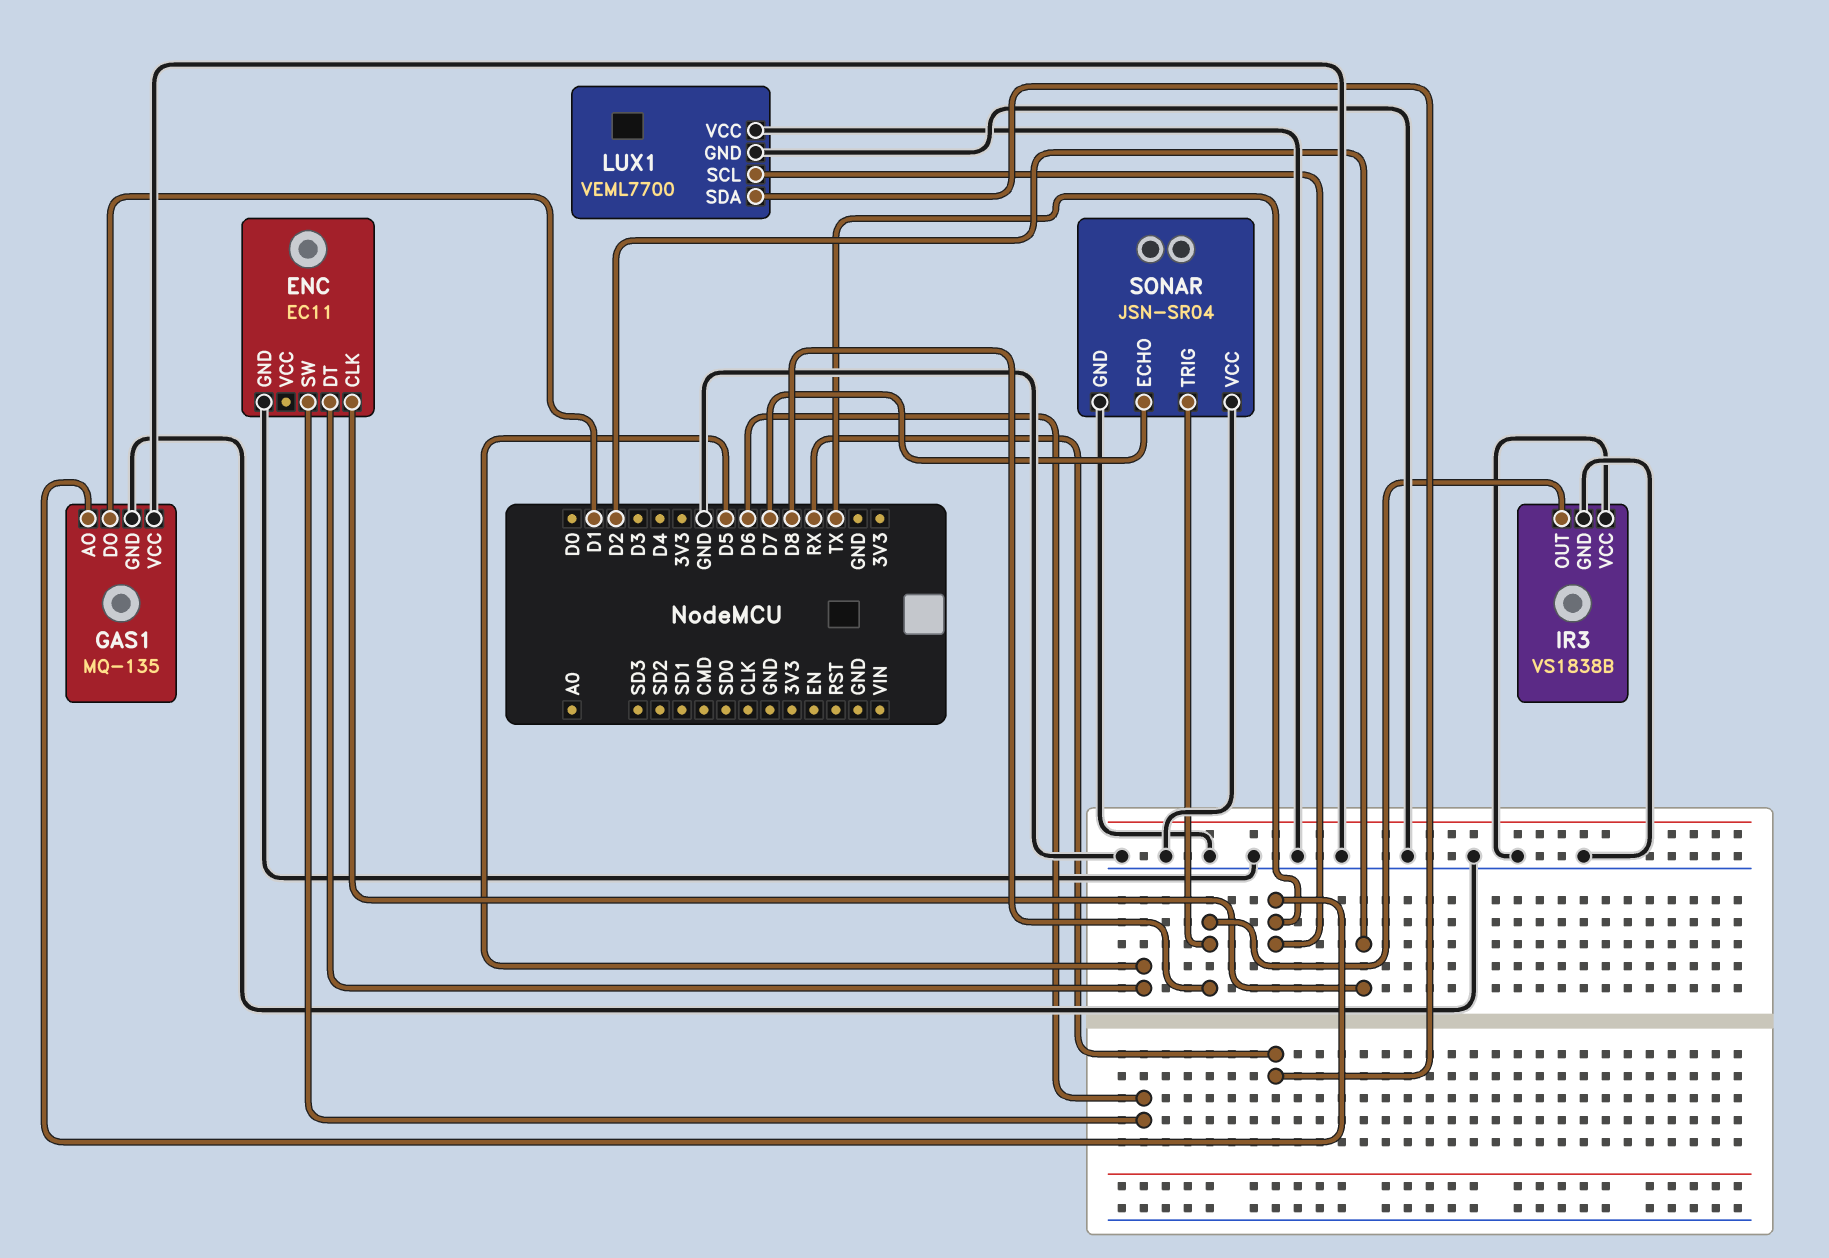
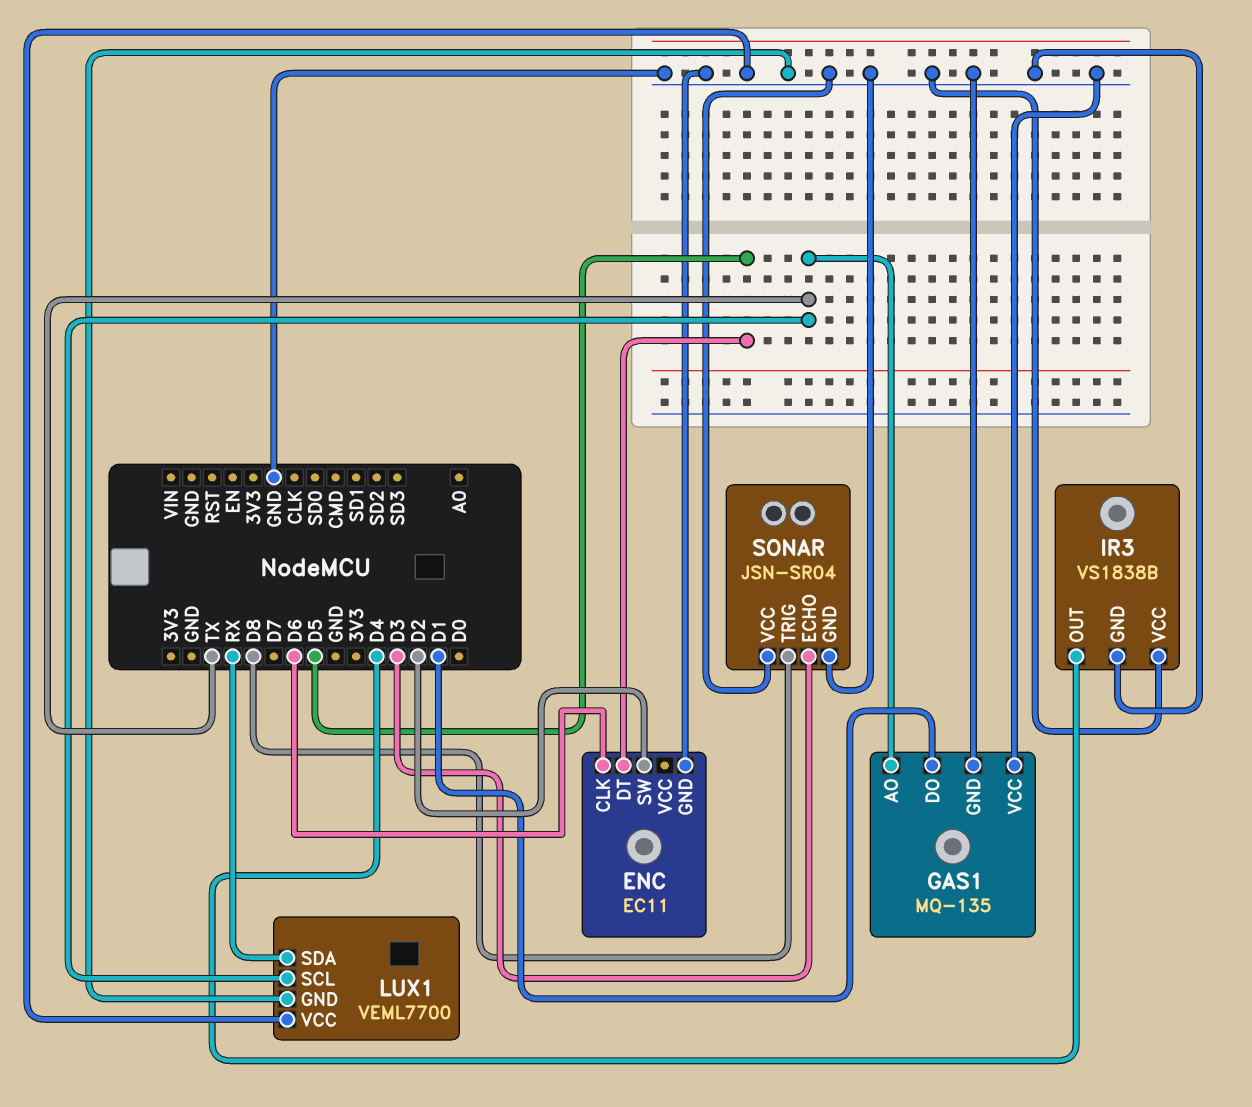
ENC pin CLK: D2 -> D6
ENC pin SW: D6 -> D2
IR3 pin OUT: D8 -> D4
SONAR pin ECHO: D7 -> D3

